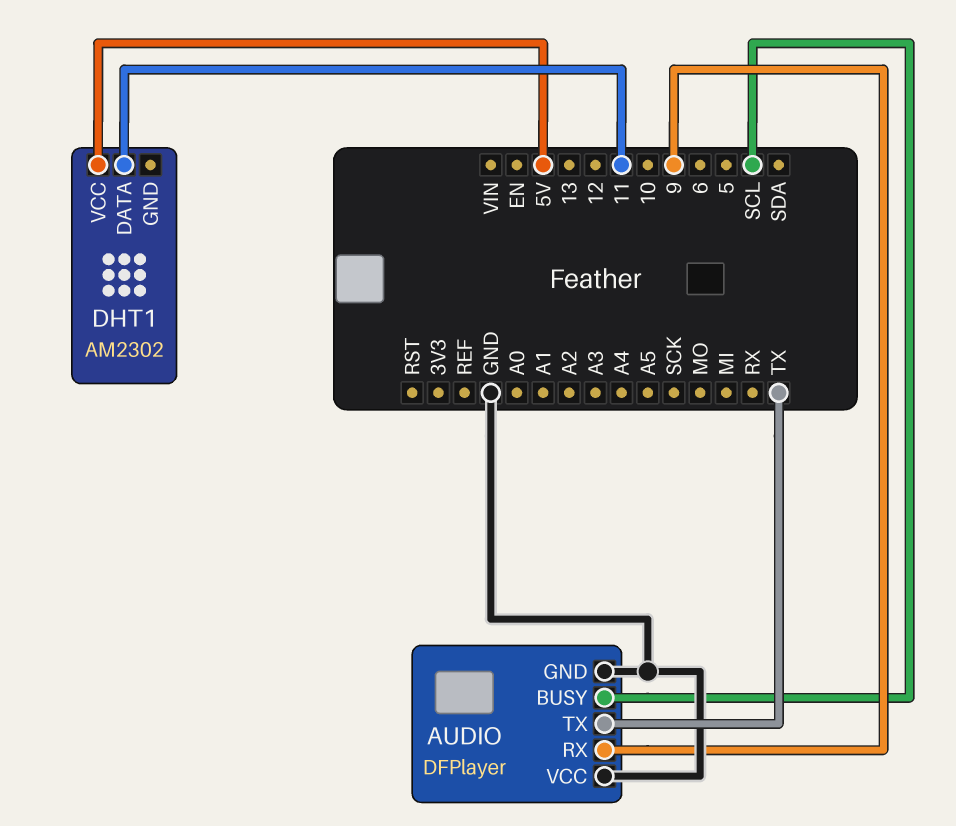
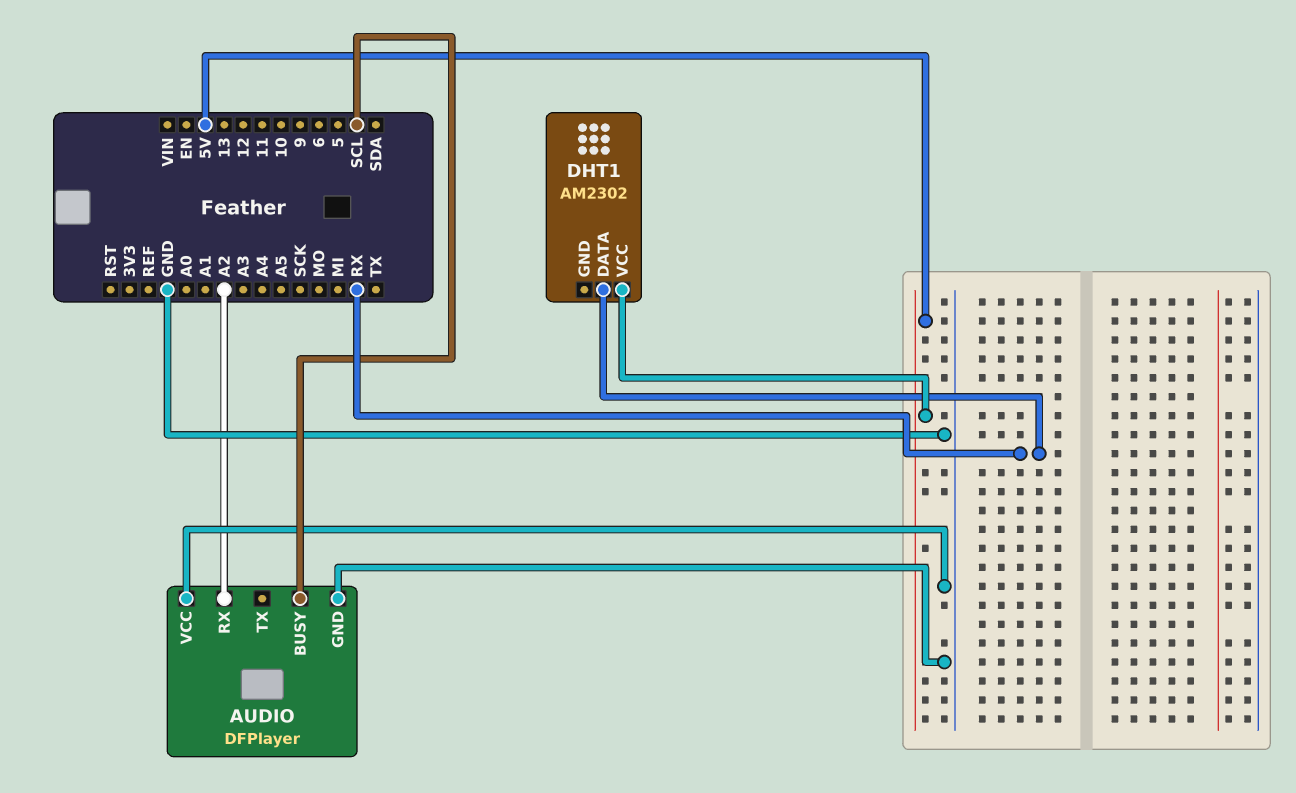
AUDIO pin RX: 9 -> A2
AUDIO pin TX: TX -> none
DHT1 pin DATA: 11 -> RX

